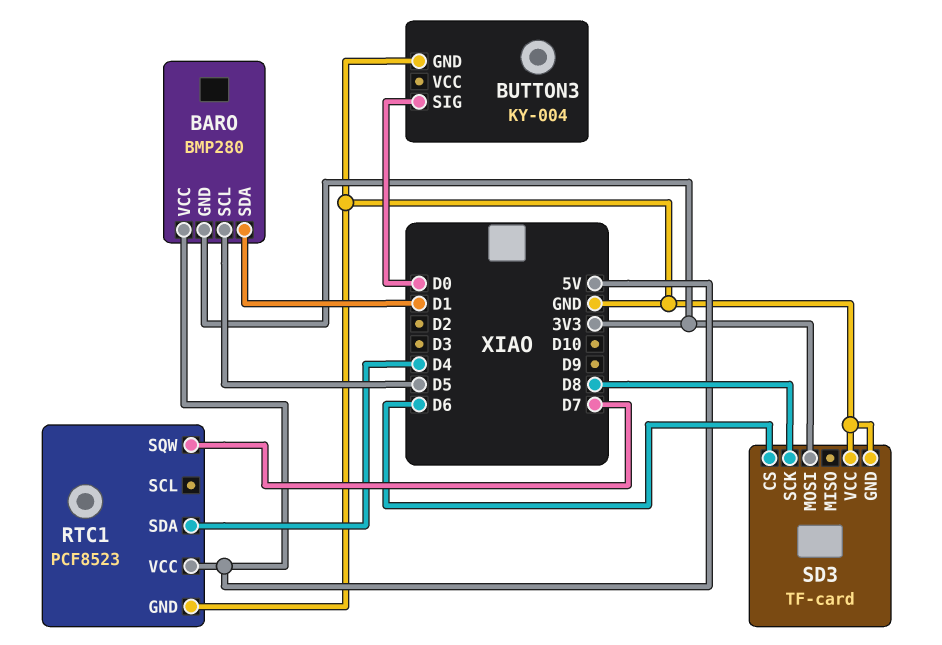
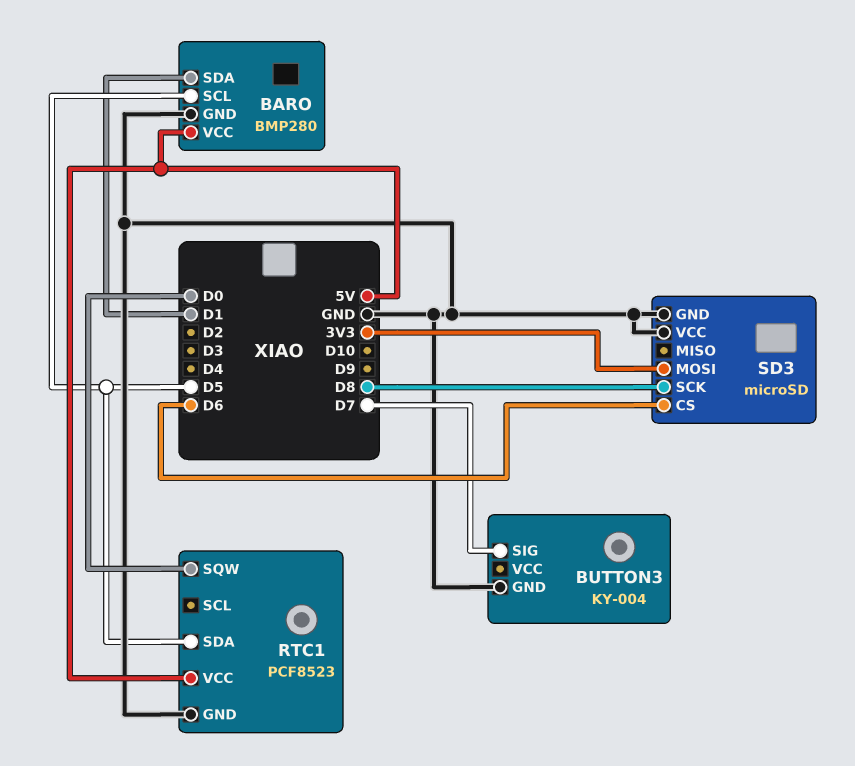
BARO pin GND: 3V3 -> GND
BUTTON3 pin SIG: D0 -> D7
RTC1 pin SDA: D4 -> D5
RTC1 pin SQW: D7 -> D0
SD3: TF-card -> microSD

